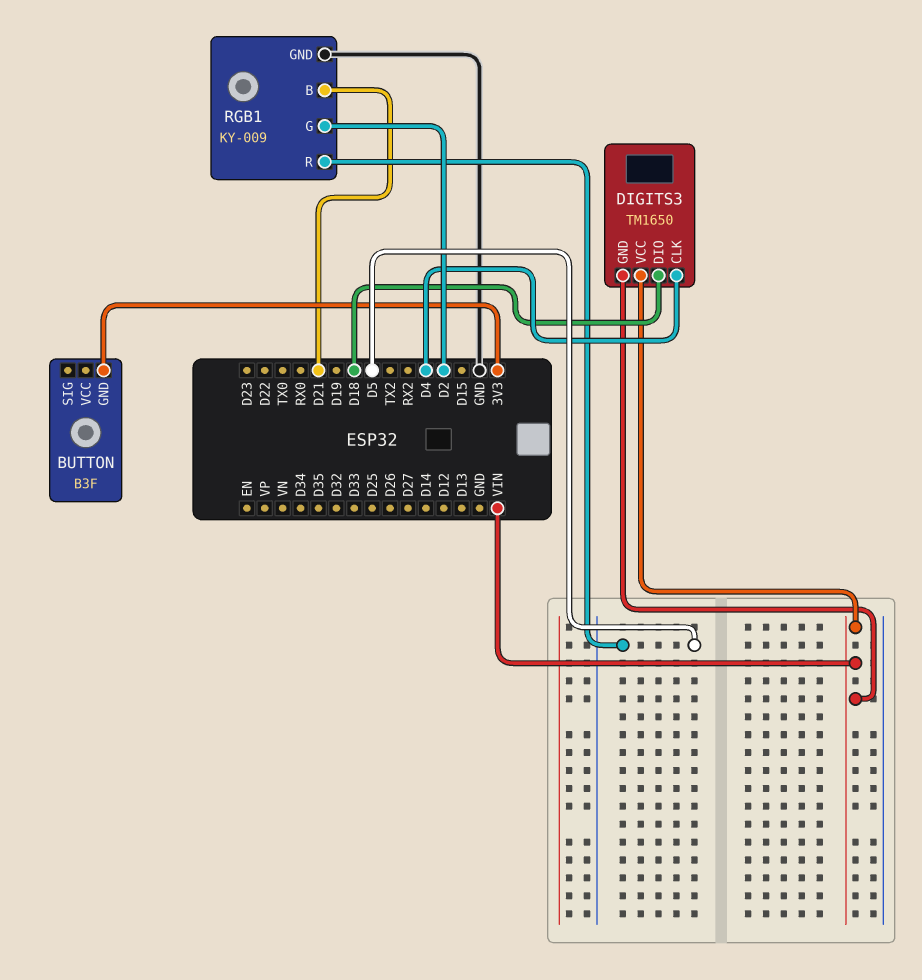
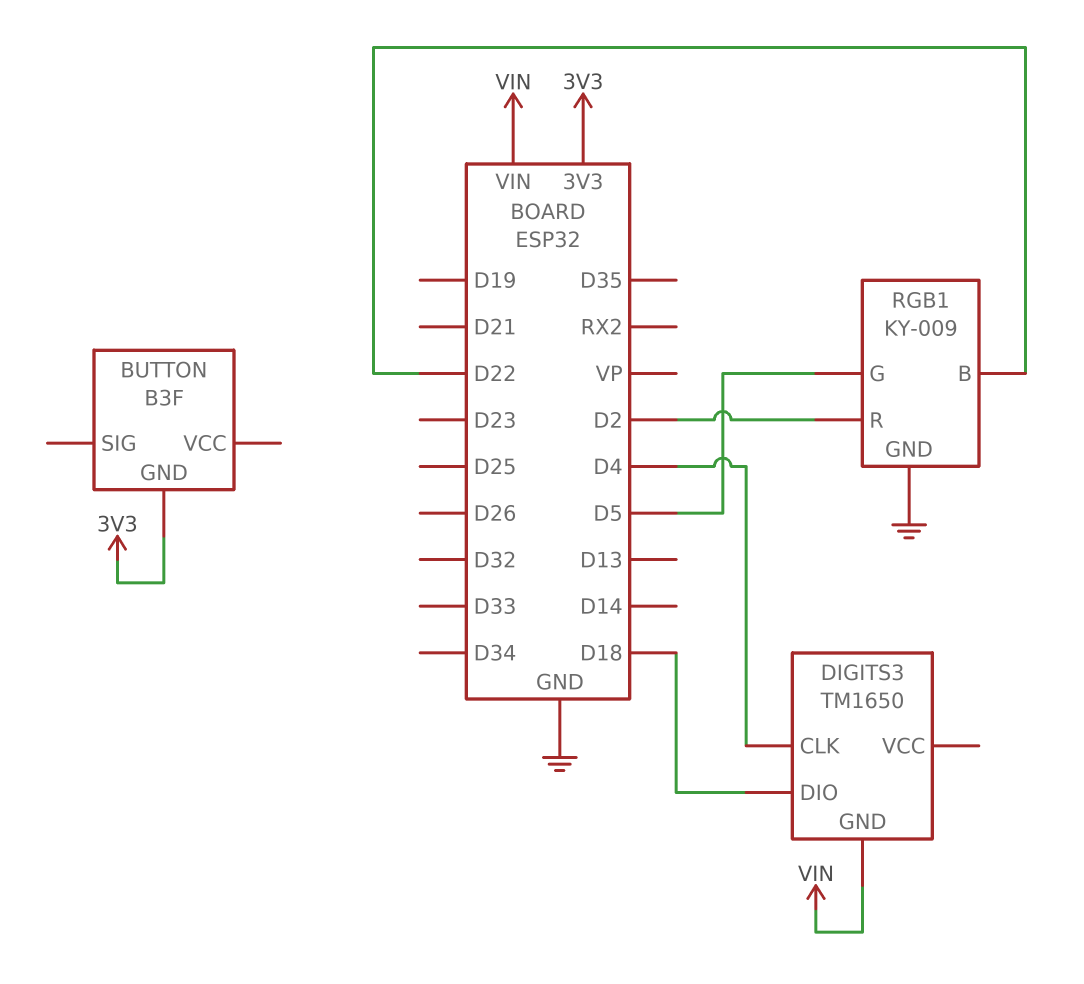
DIGITS3 pin VCC: VIN -> none
RGB1 pin B: D21 -> D22
RGB1 pin G: D2 -> D5
RGB1 pin R: D5 -> D2

